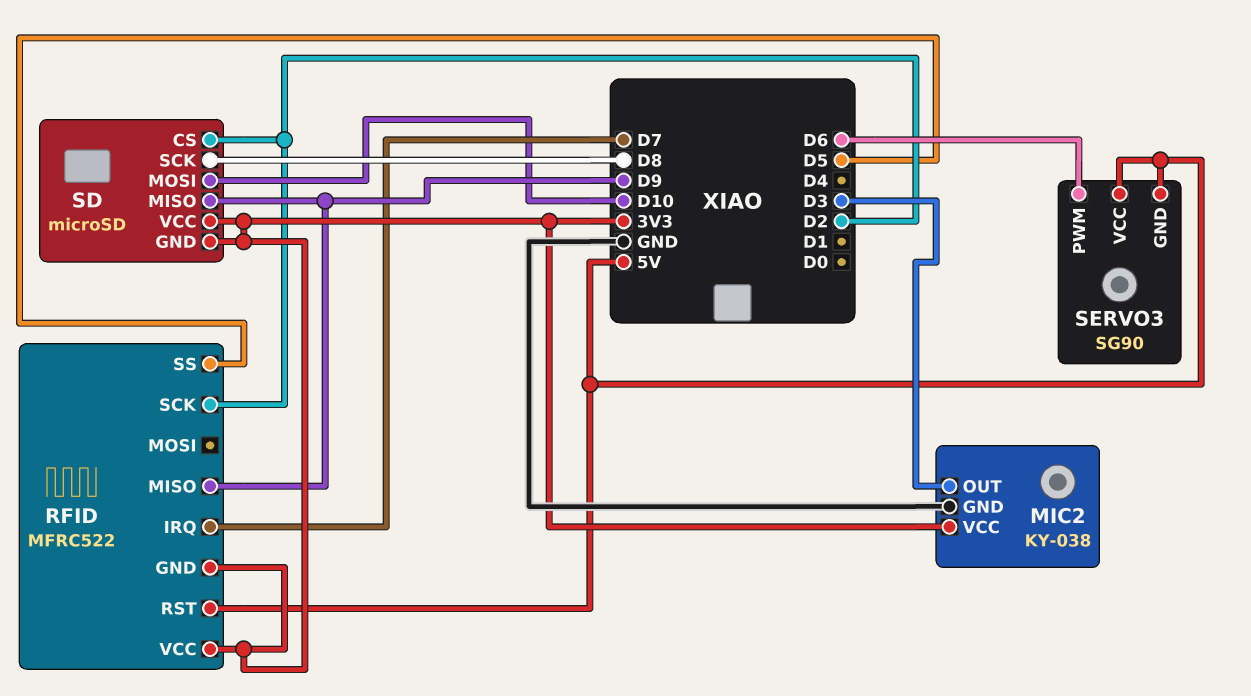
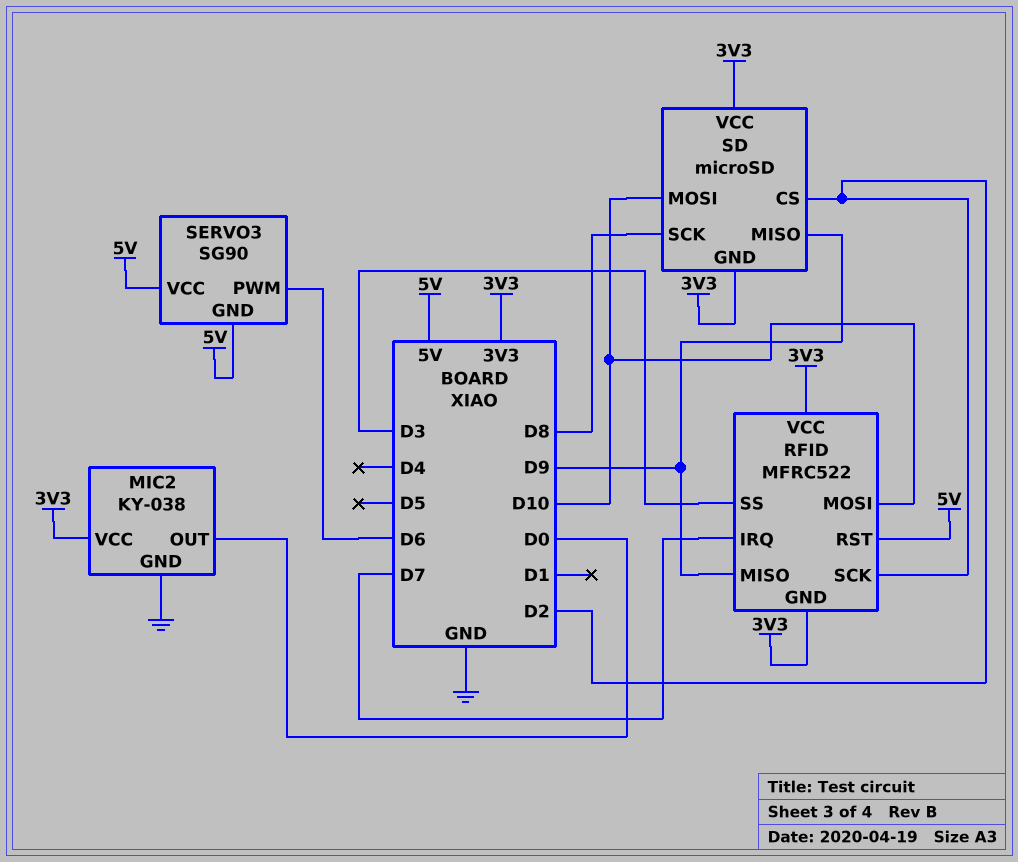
MIC2 pin OUT: D3 -> D0
RFID pin MOSI: none -> D10
RFID pin SS: D5 -> D3

